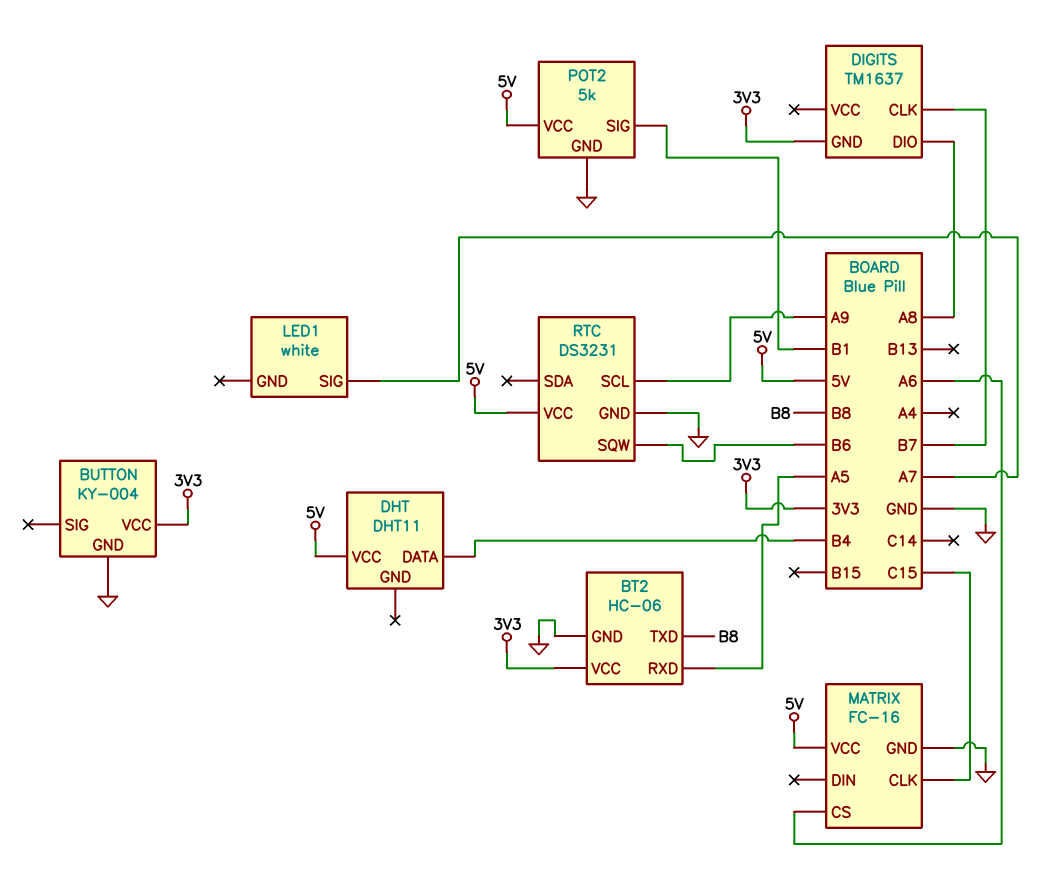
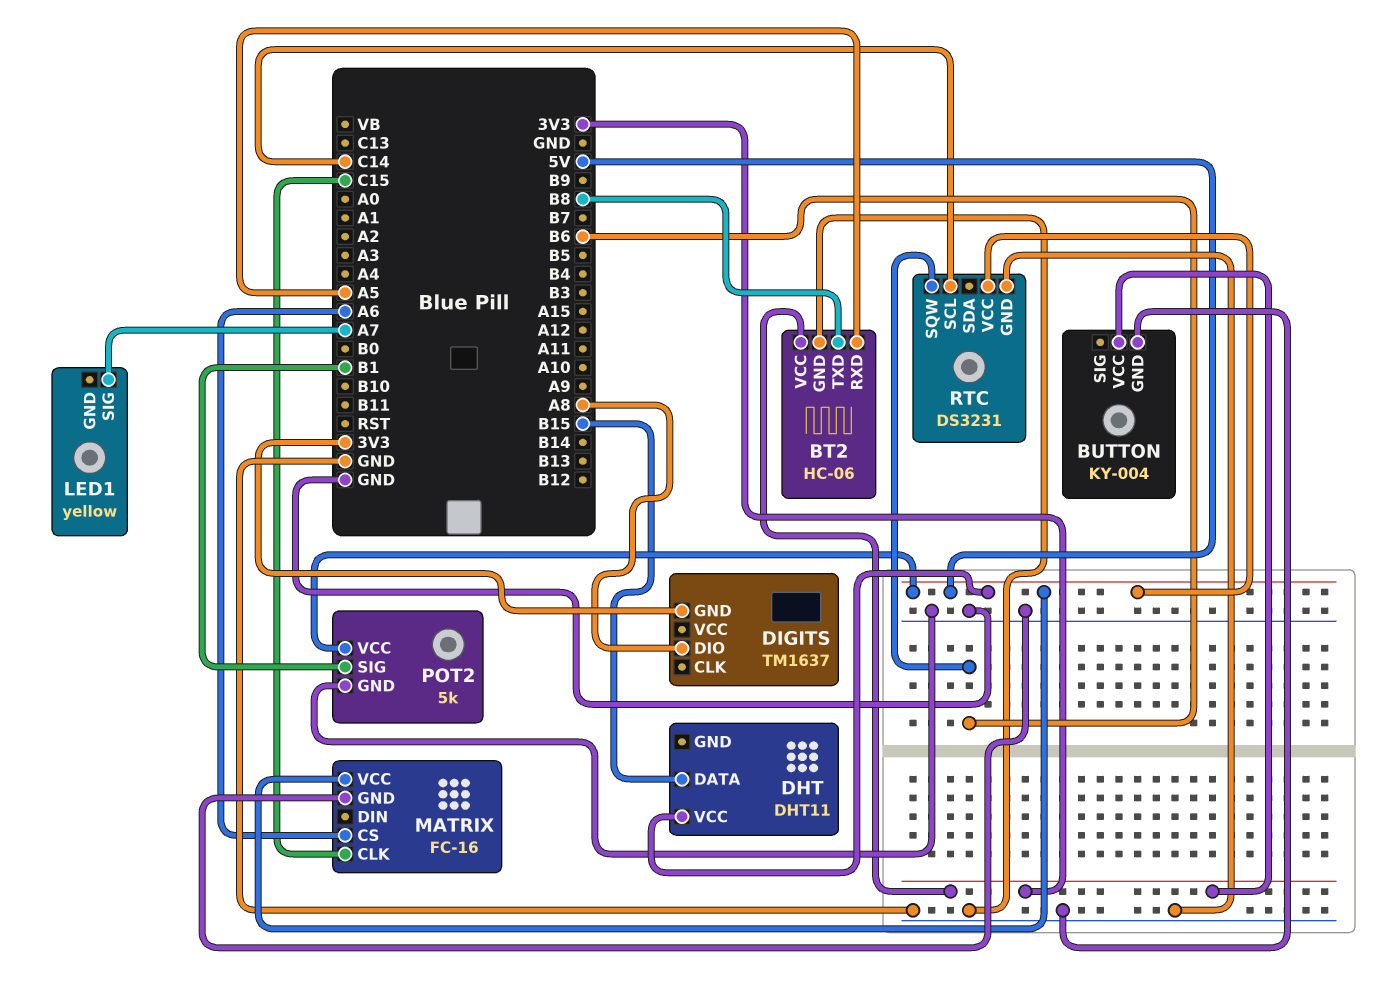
DHT pin DATA: B4 -> B15
DIGITS pin CLK: B7 -> none
LED1: white -> yellow
RTC pin SCL: A9 -> C14

